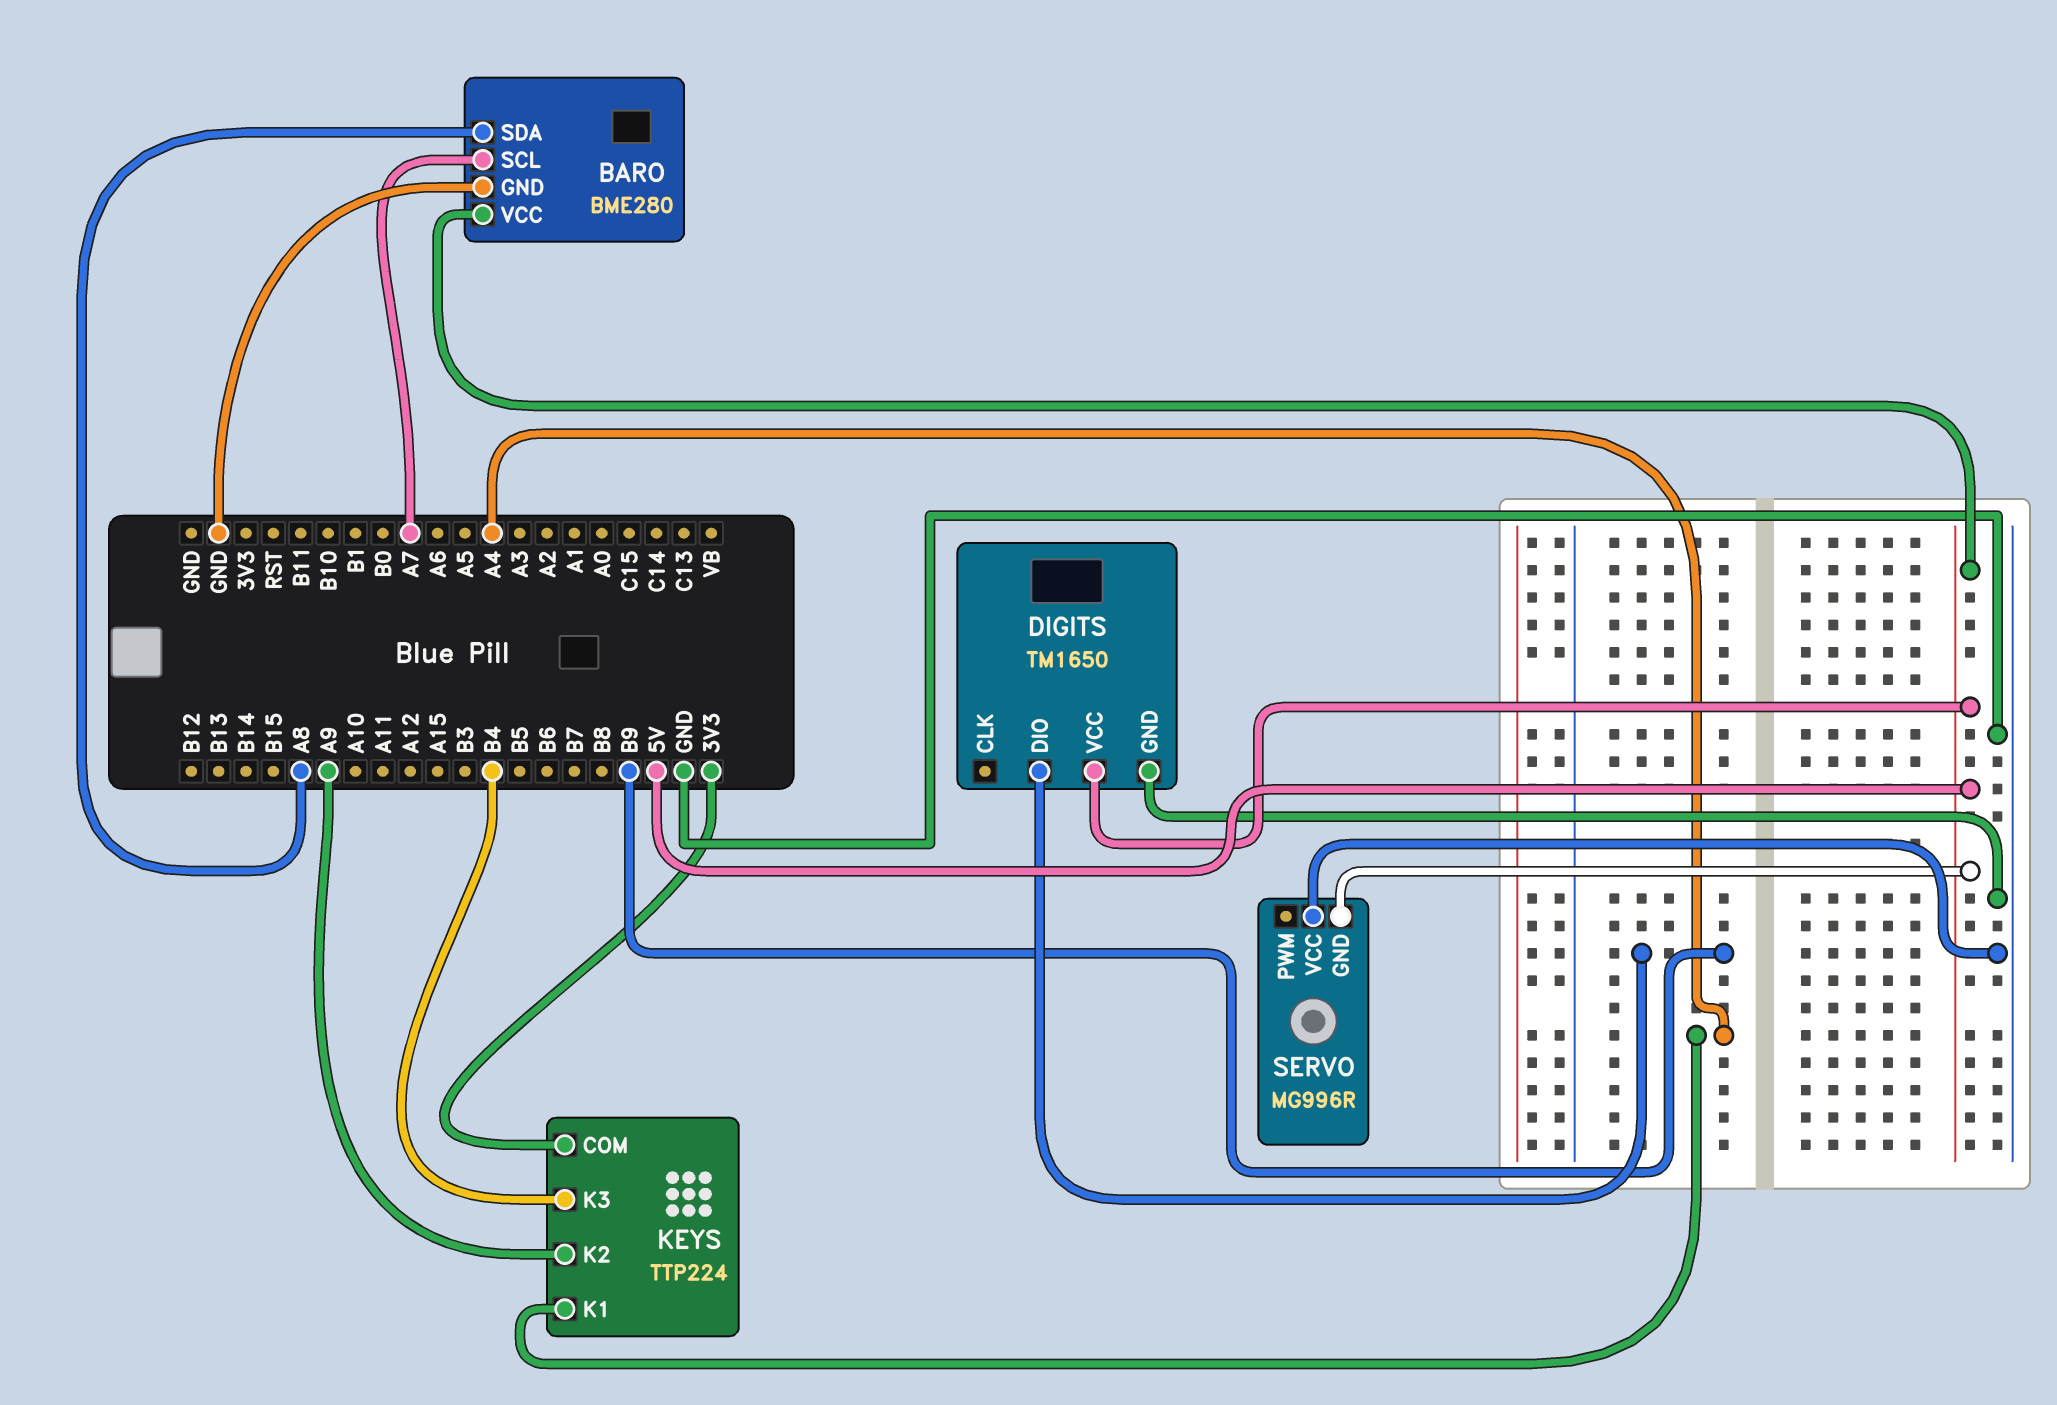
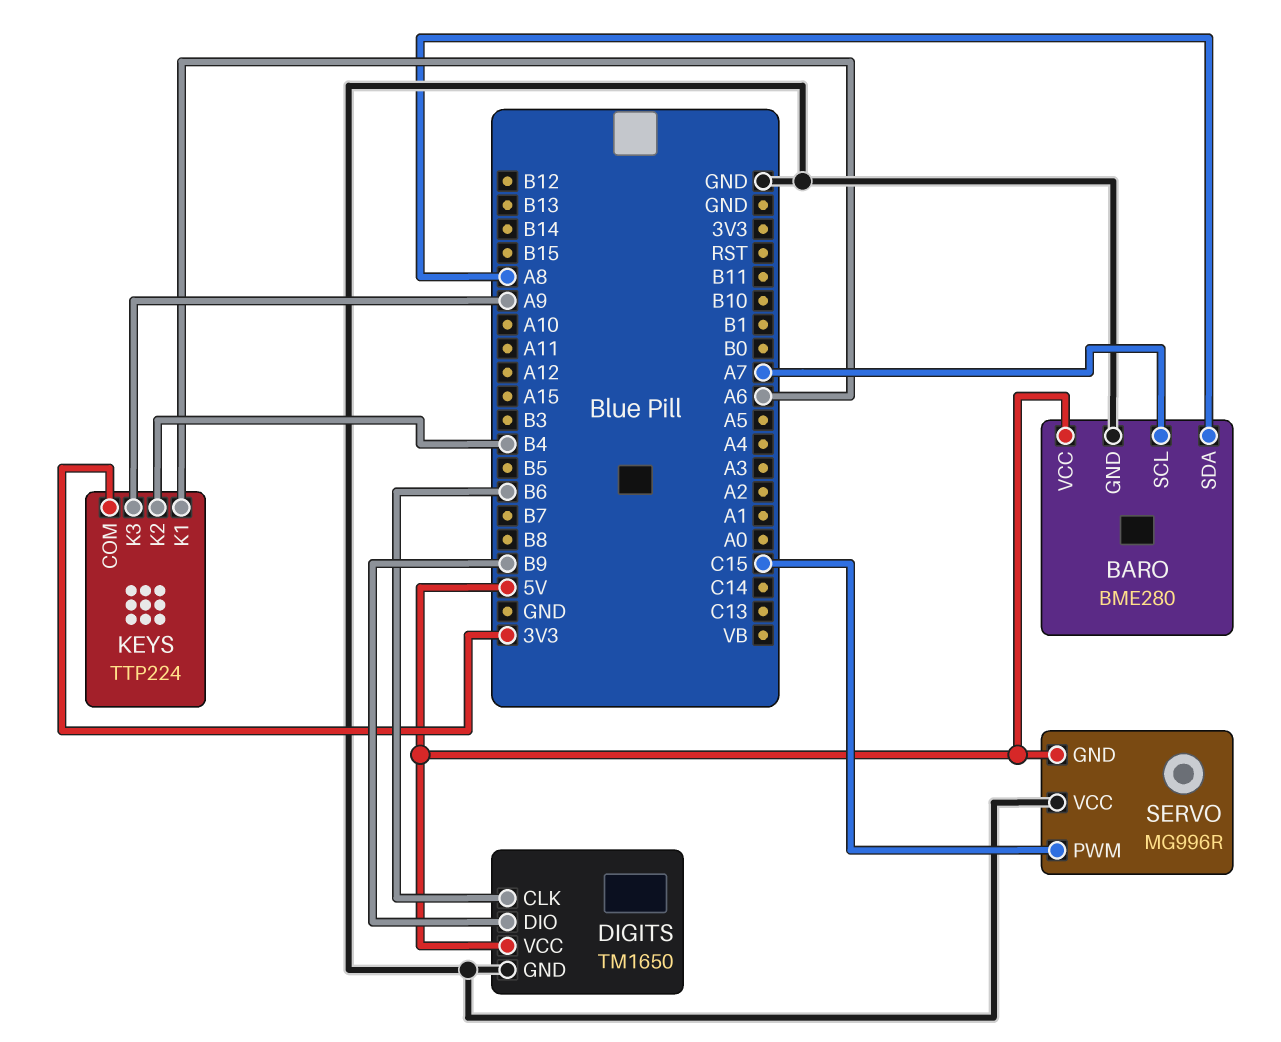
DIGITS pin CLK: none -> B6
KEYS pin K1: A4 -> A6
KEYS pin K2: A9 -> B4
KEYS pin K3: B4 -> A9
SERVO pin PWM: none -> C15

